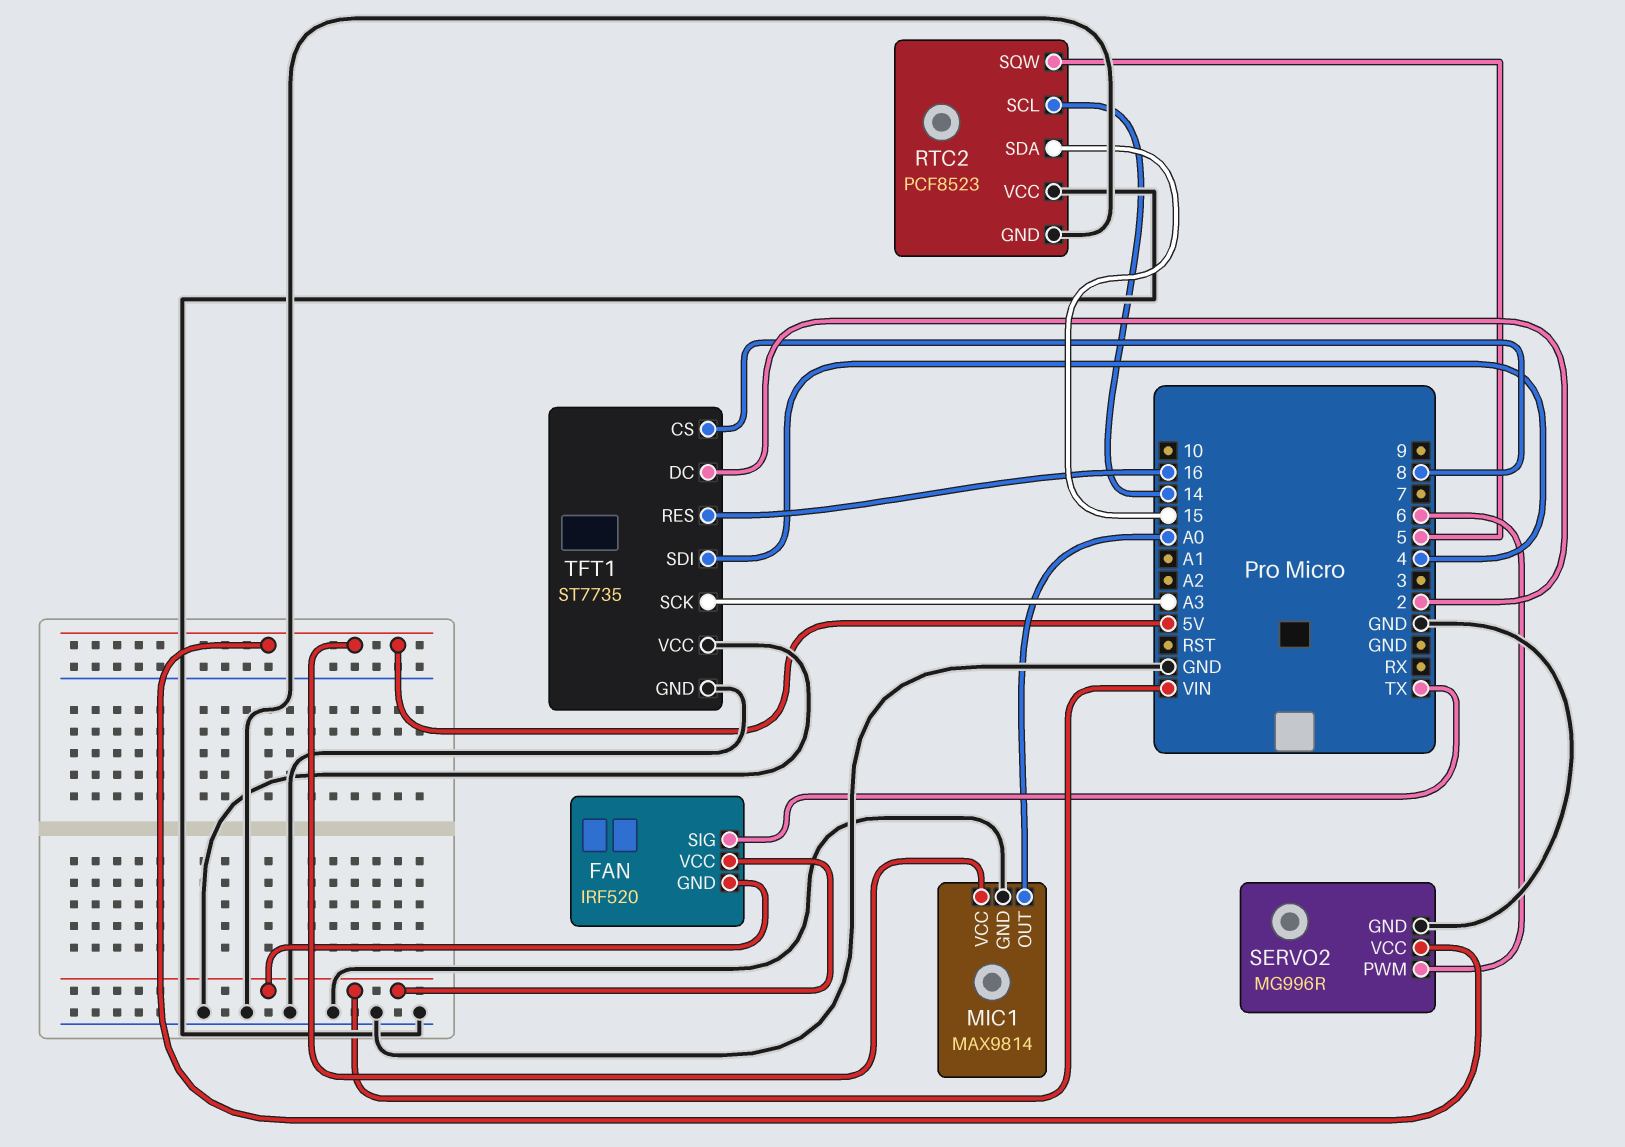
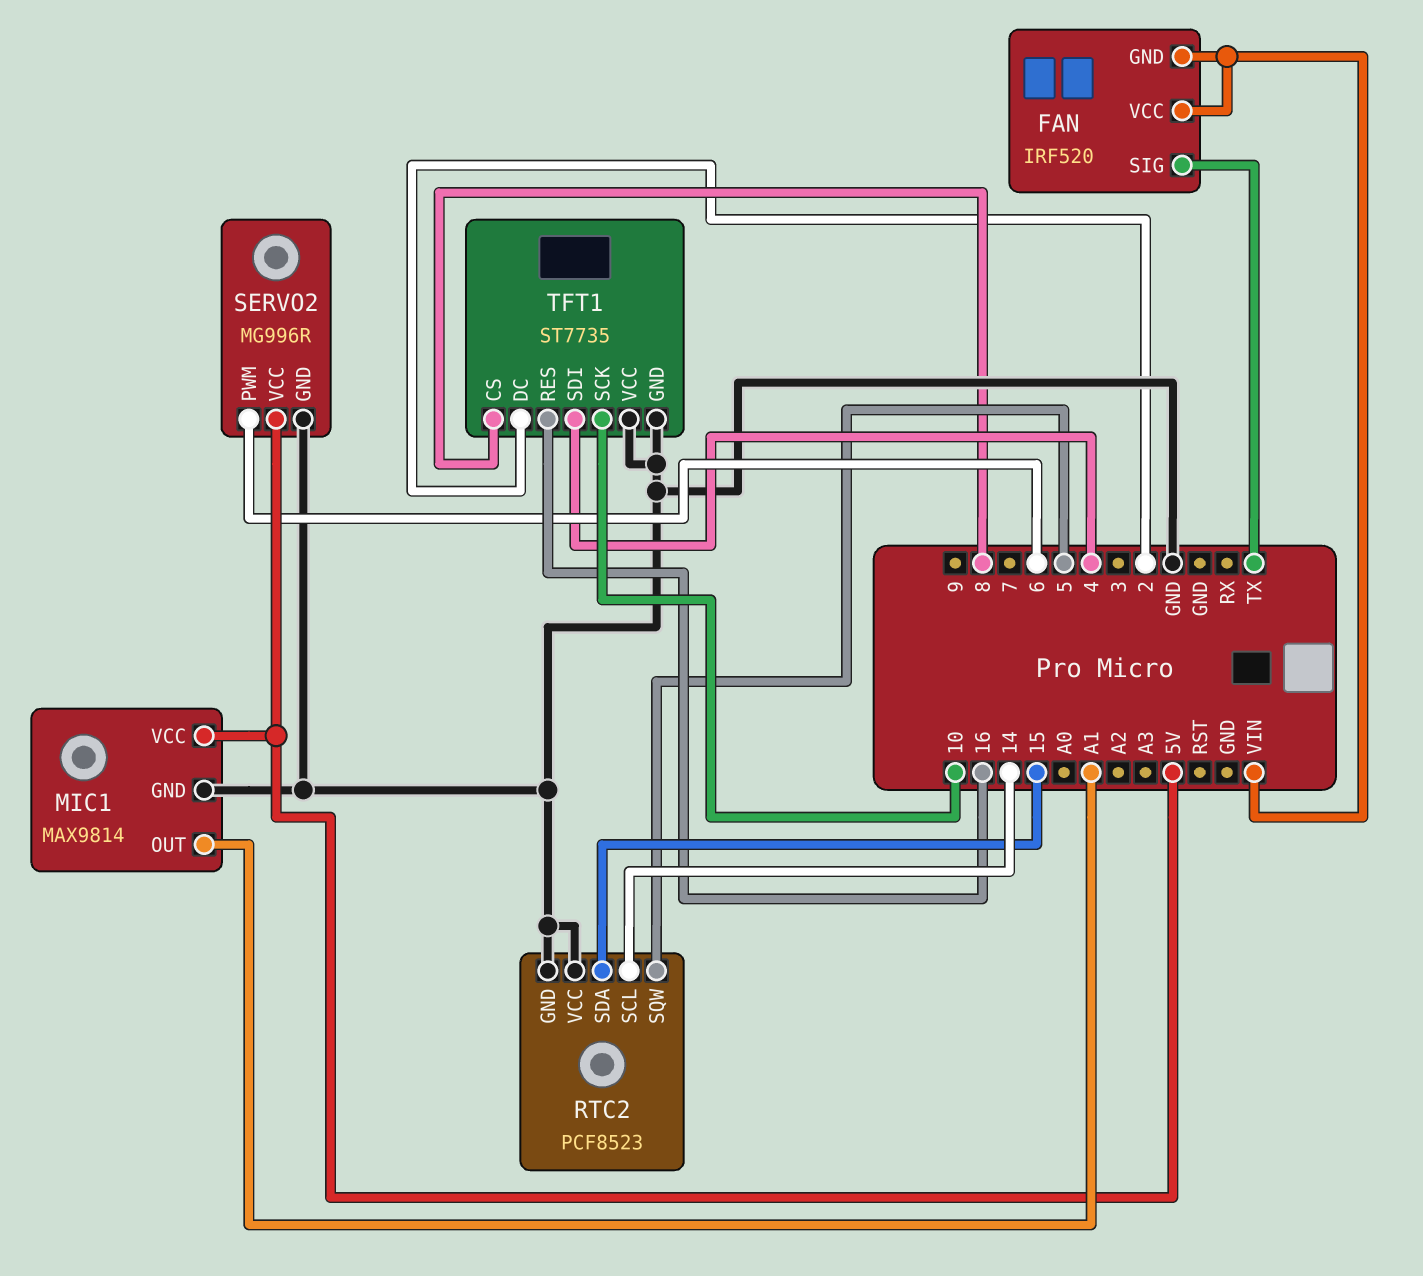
MIC1 pin OUT: A0 -> A1
TFT1 pin SCK: A3 -> 10

